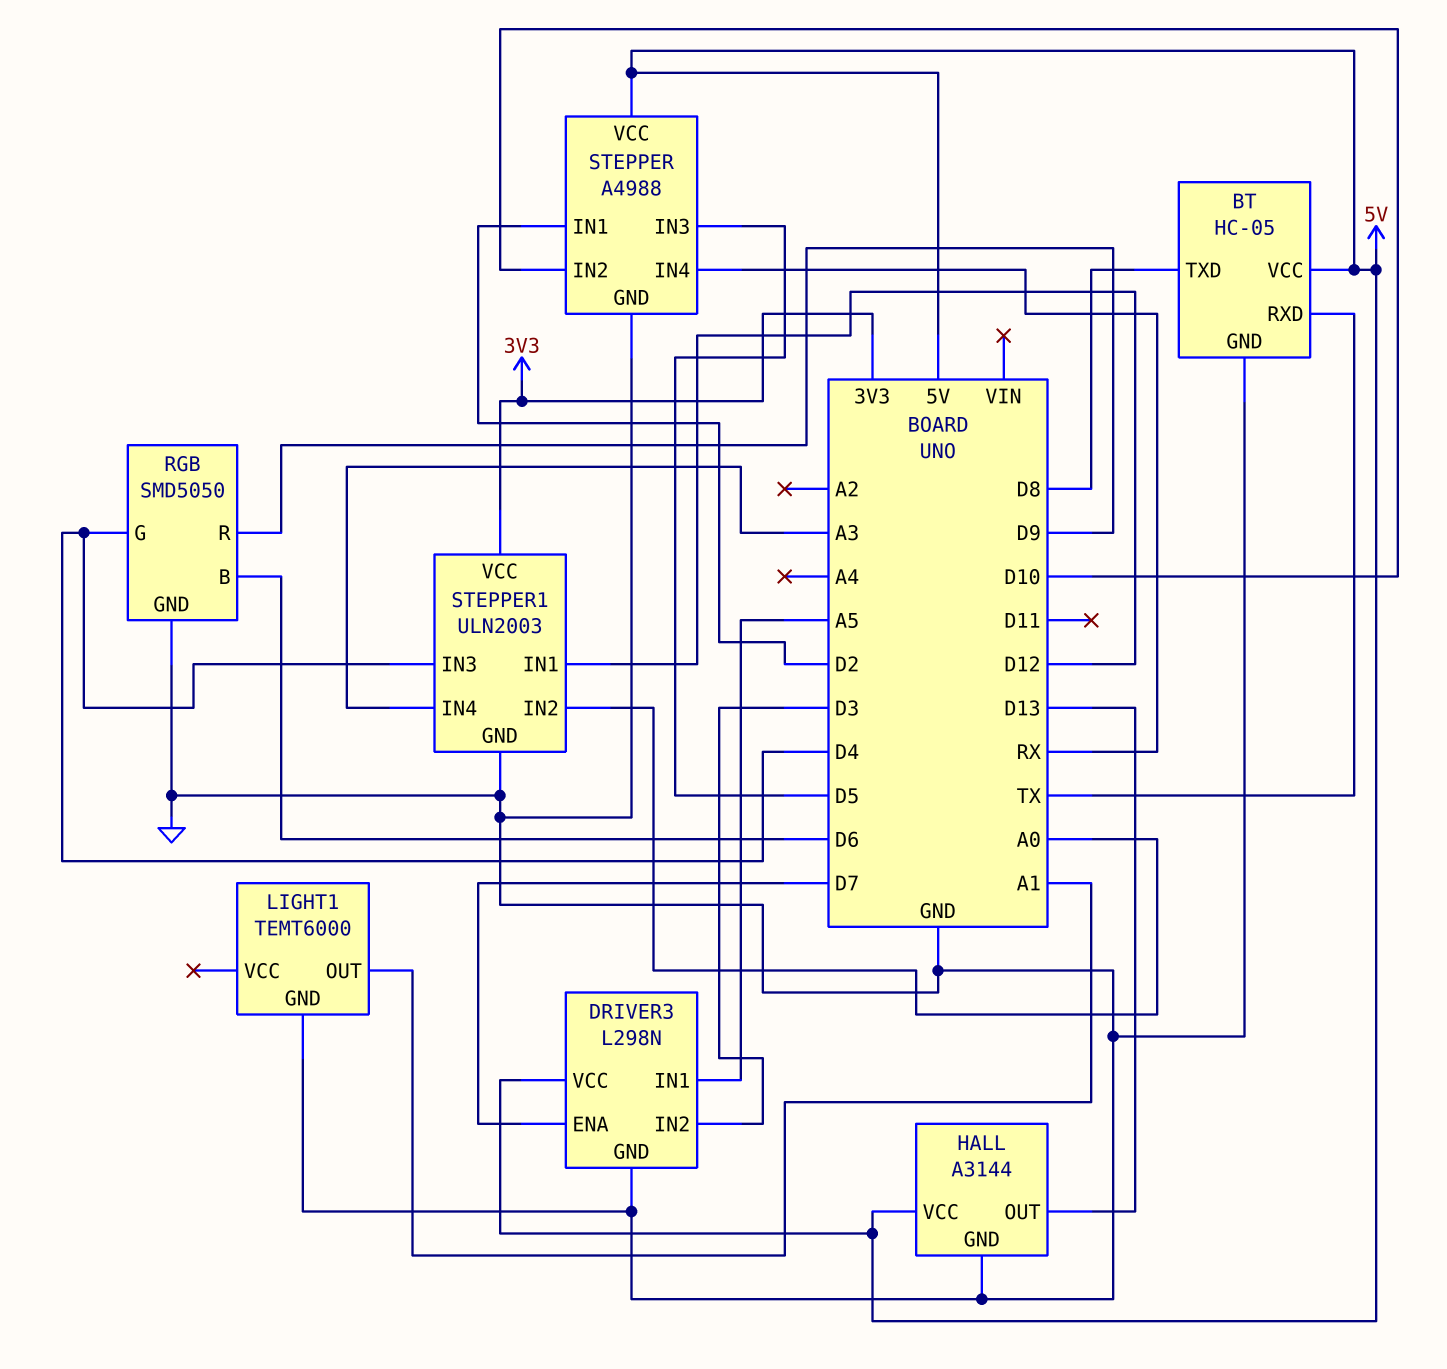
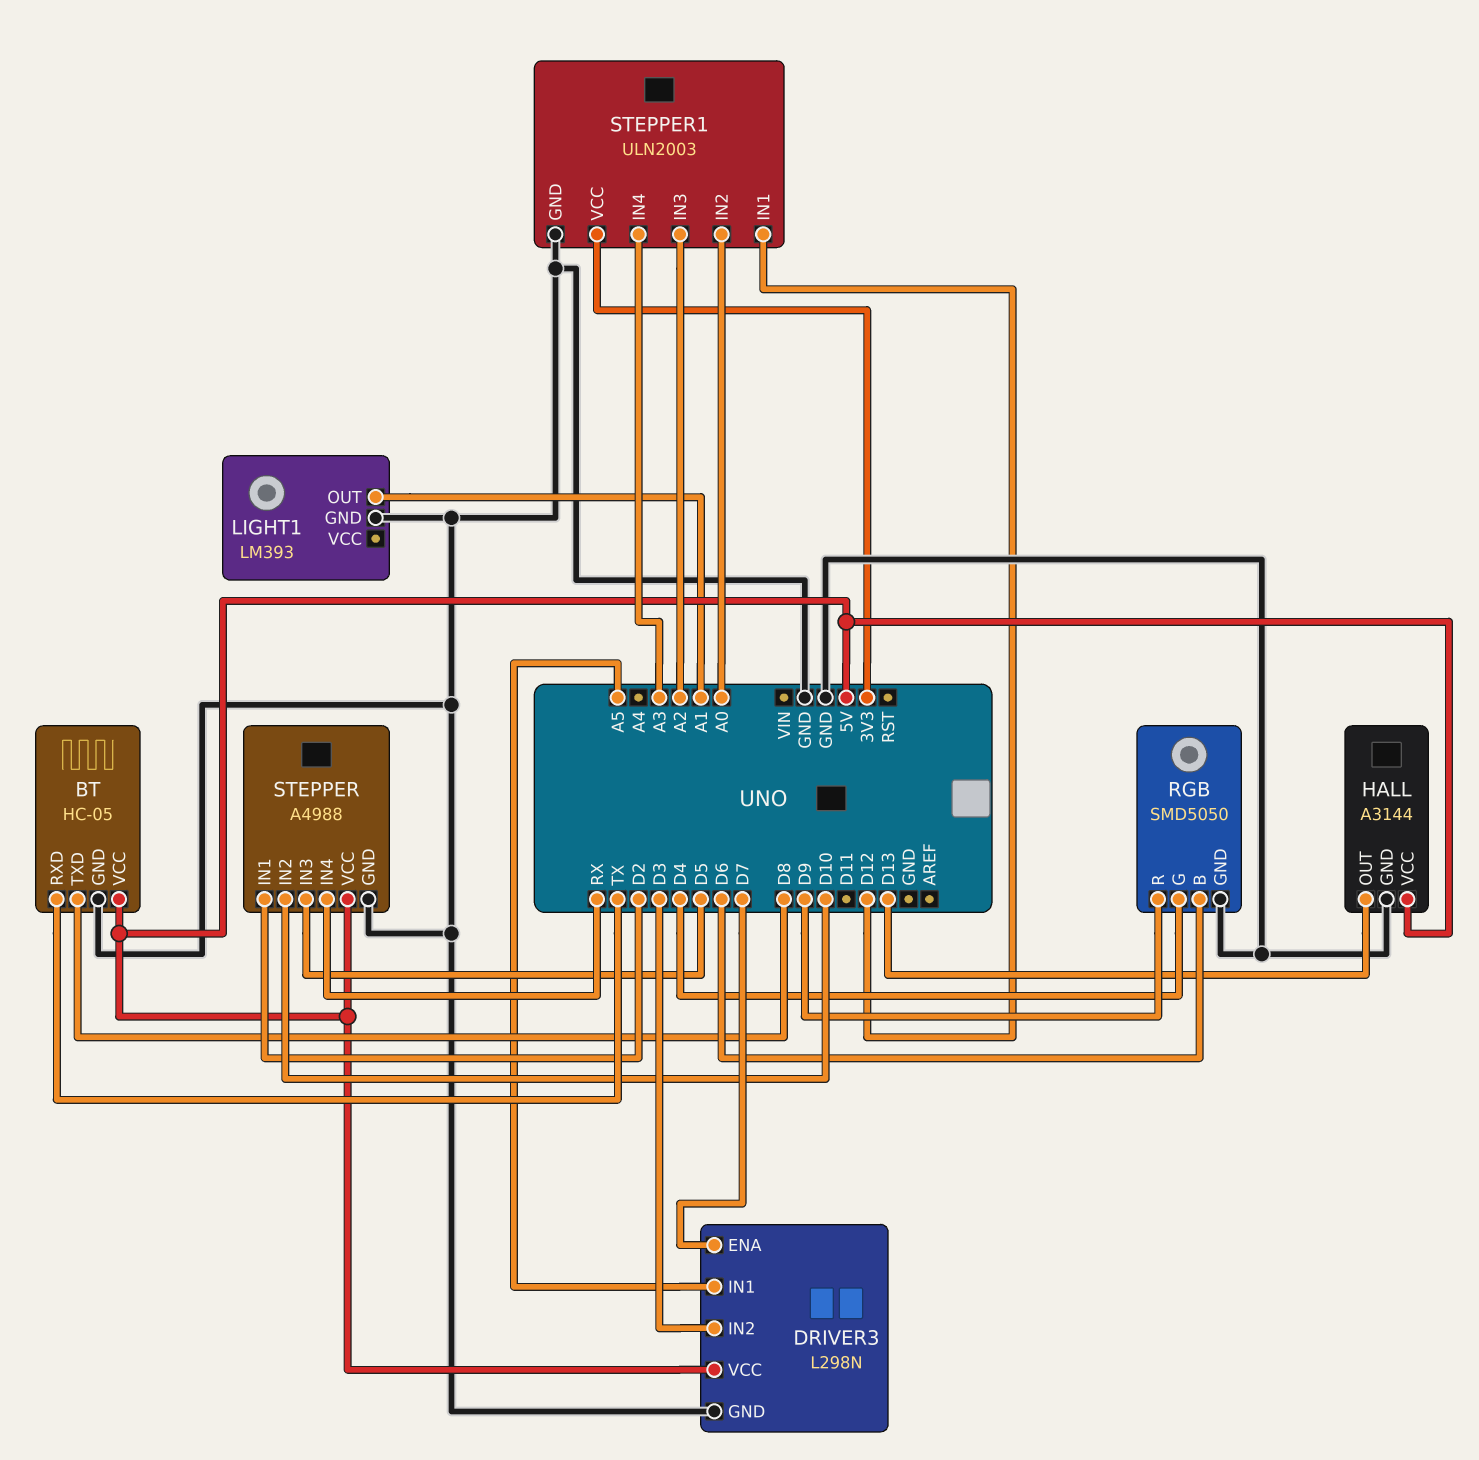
LIGHT1: TEMT6000 -> LM393
STEPPER1 pin IN3: D4 -> A2

